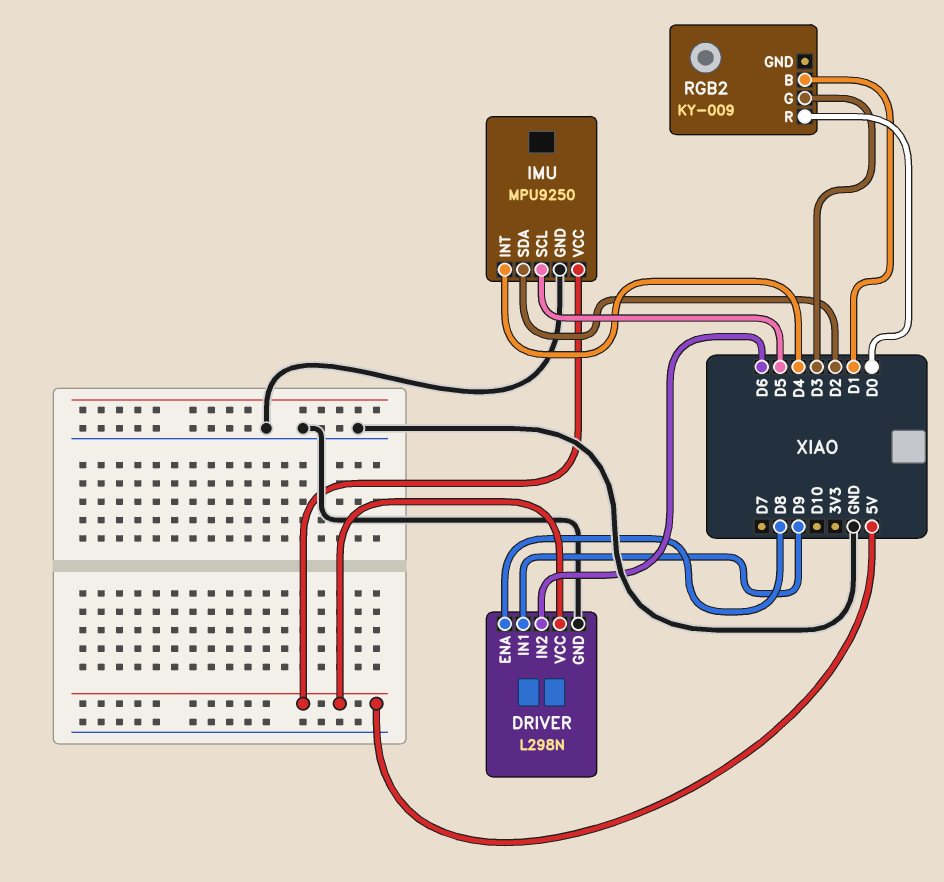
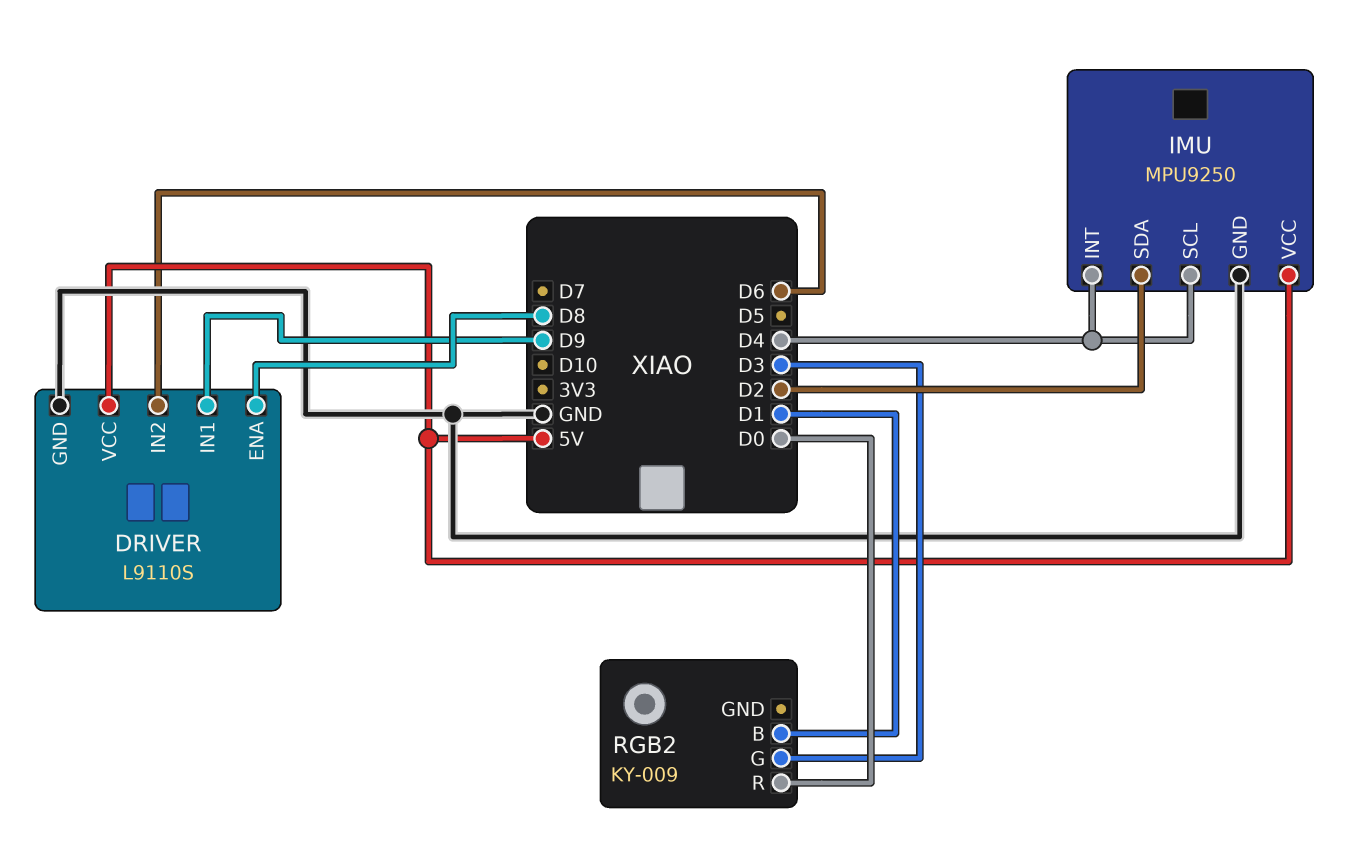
DRIVER: L298N -> L9110S
IMU pin SCL: D5 -> D4

